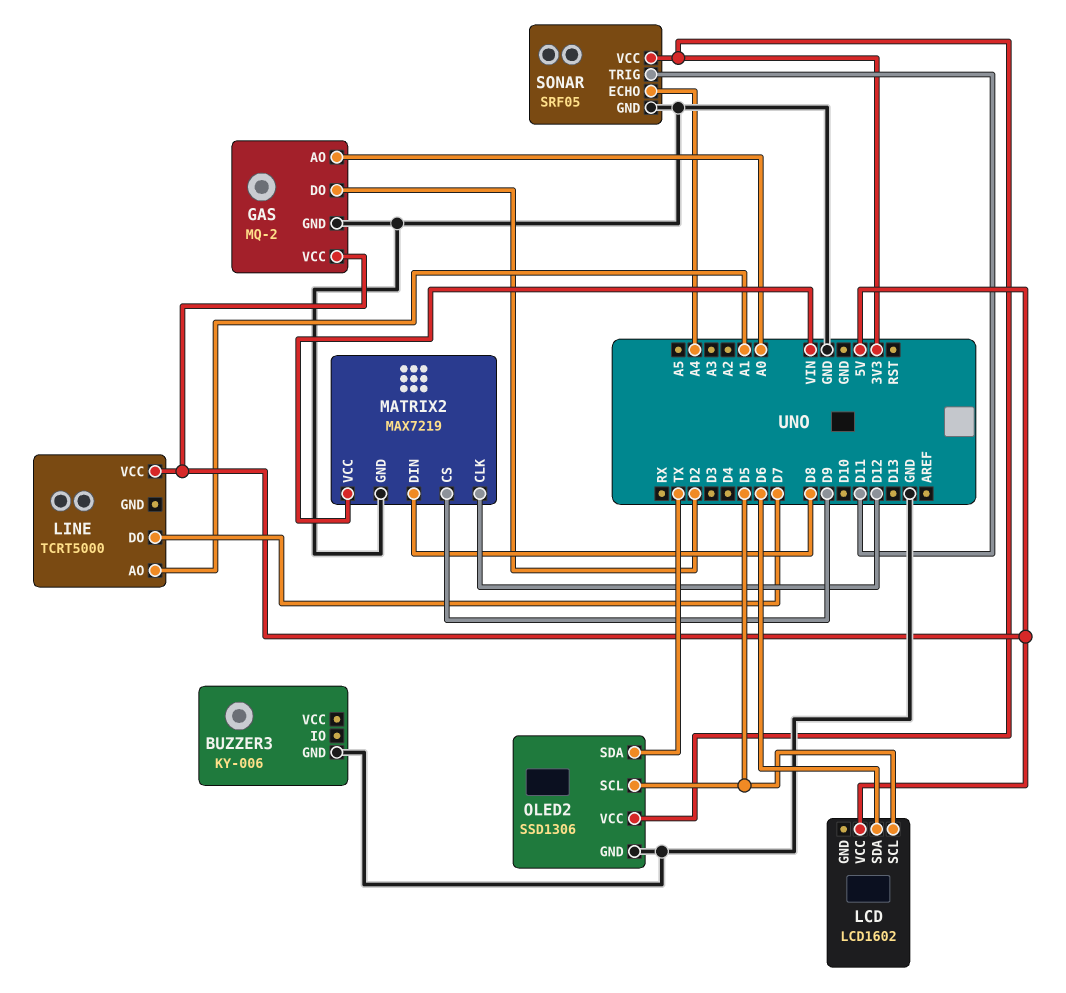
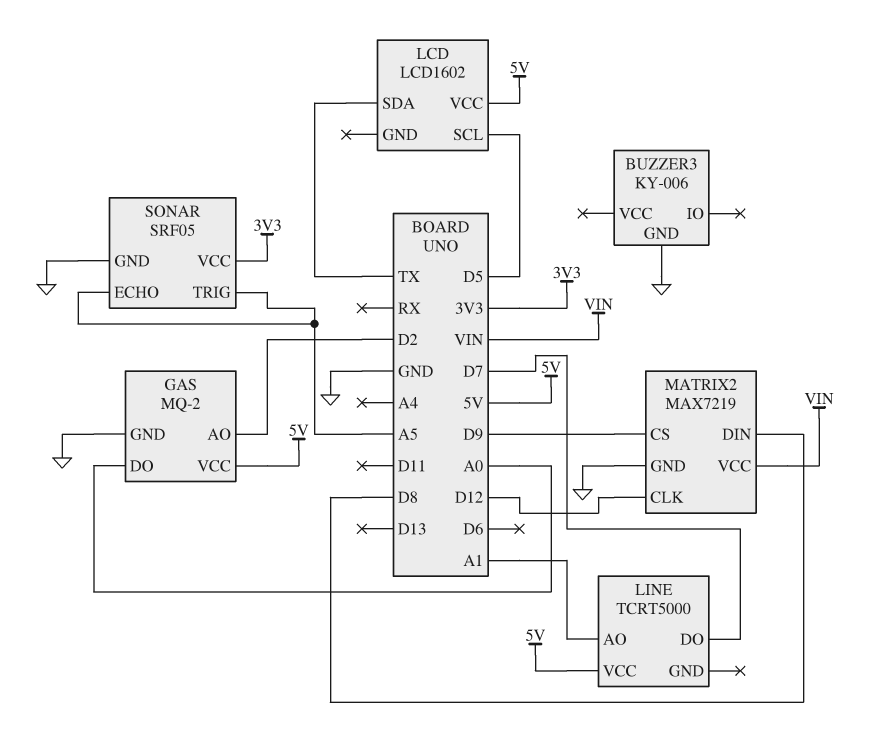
GAS pin AO: A0 -> D2
GAS pin DO: D2 -> A0
LCD pin SDA: D6 -> TX
OLED2: SSD1306 -> none
OLED2 pin GND: GND -> none
OLED2 pin SCL: D5 -> none
OLED2 pin SDA: TX -> none
OLED2 pin VCC: 3V3 -> none
SONAR pin ECHO: A4 -> A5
SONAR pin TRIG: D11 -> A5

